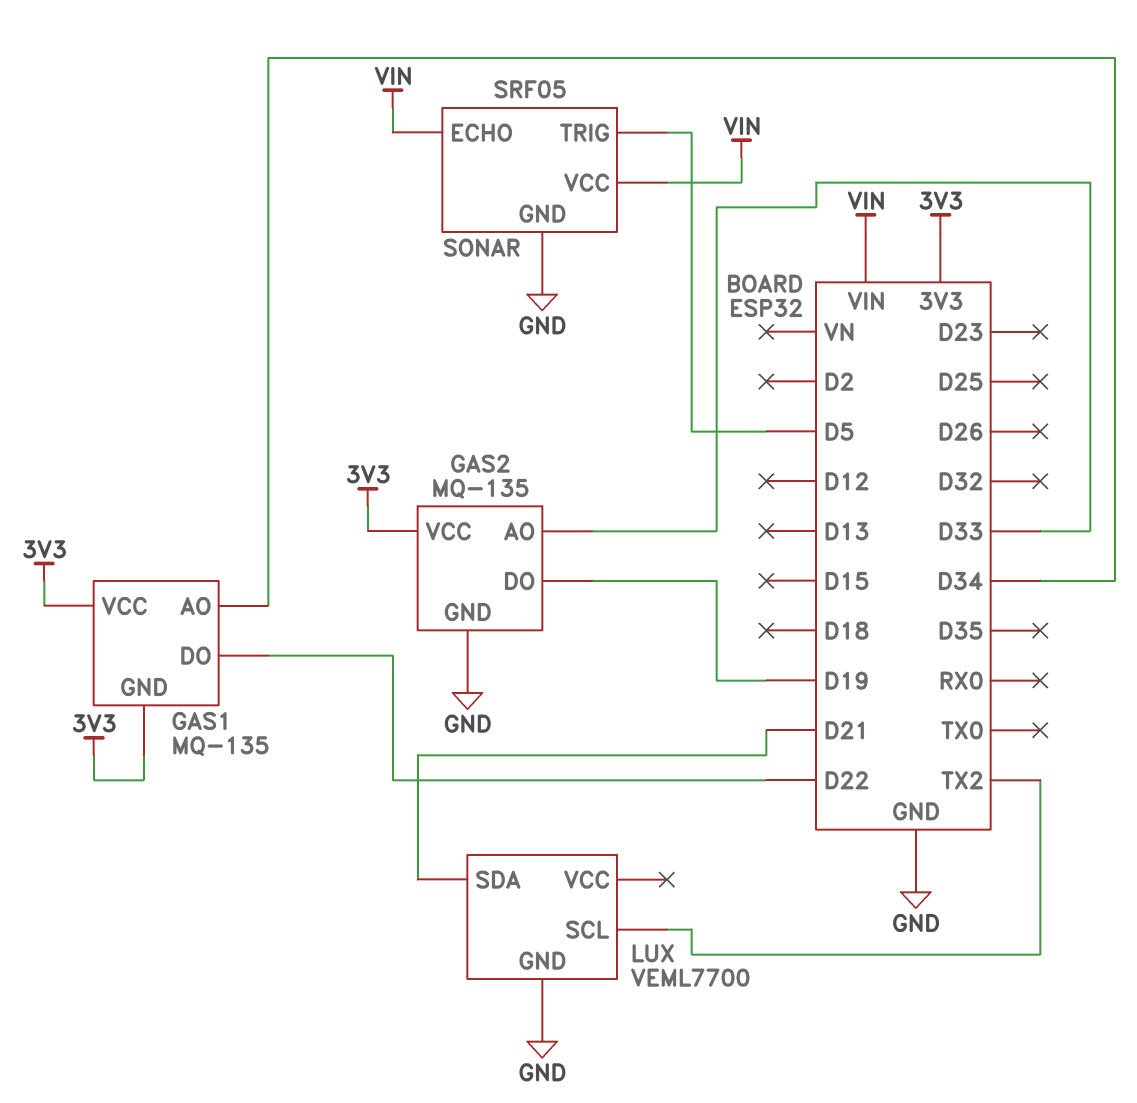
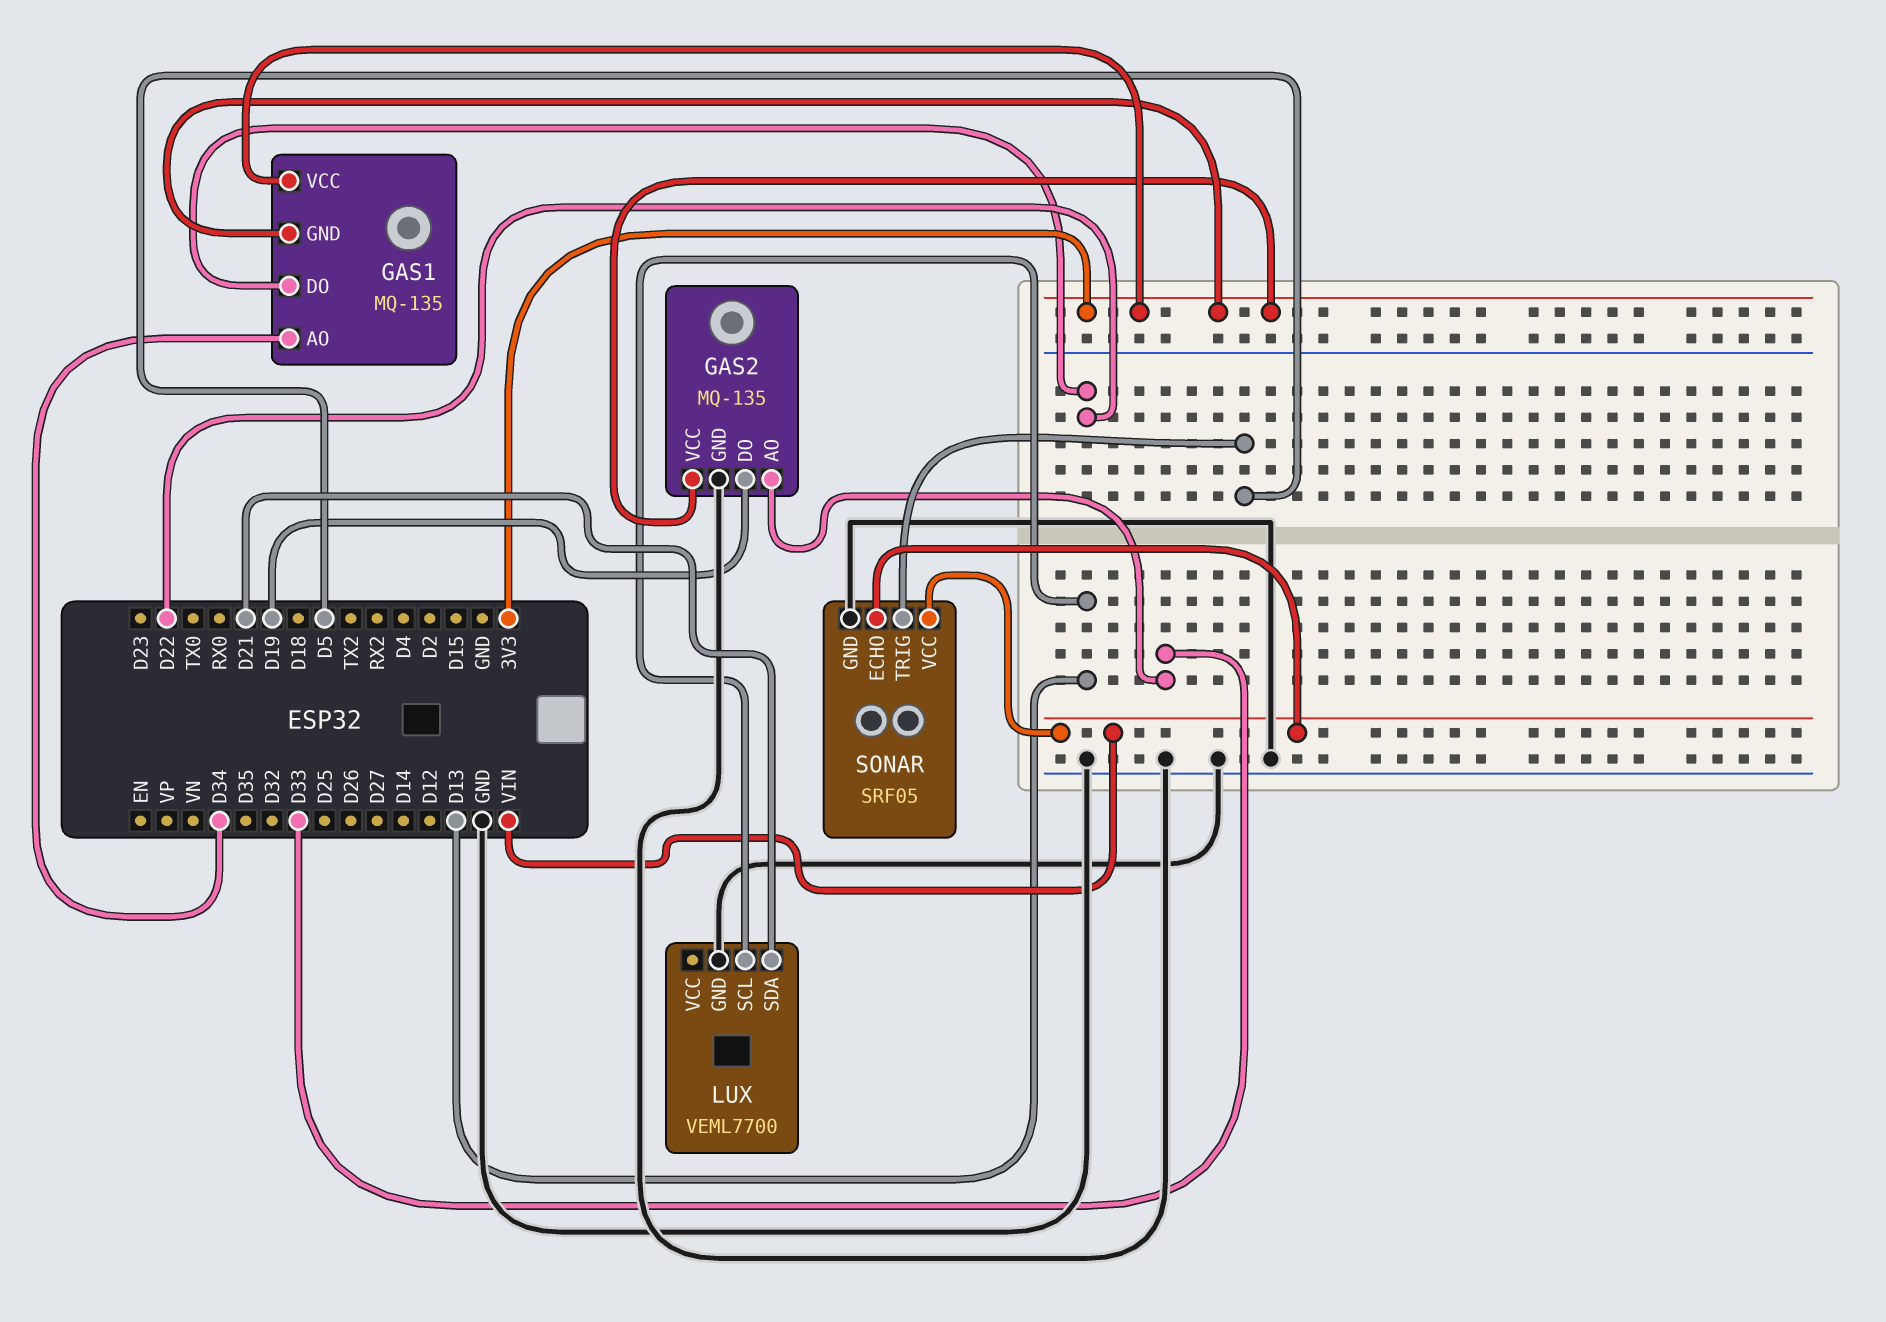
LUX pin SCL: TX2 -> D13

